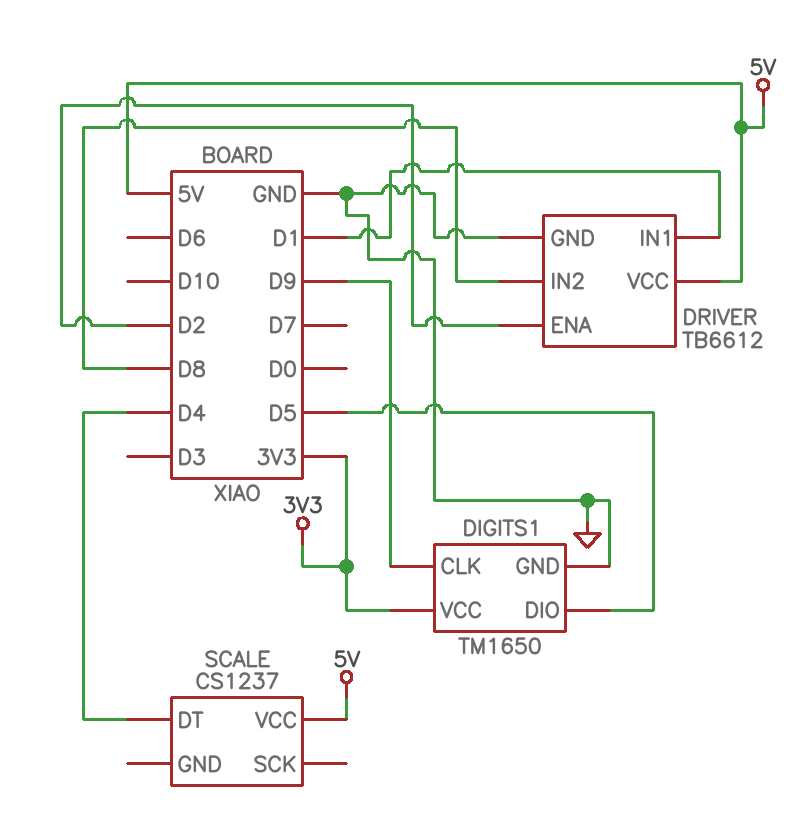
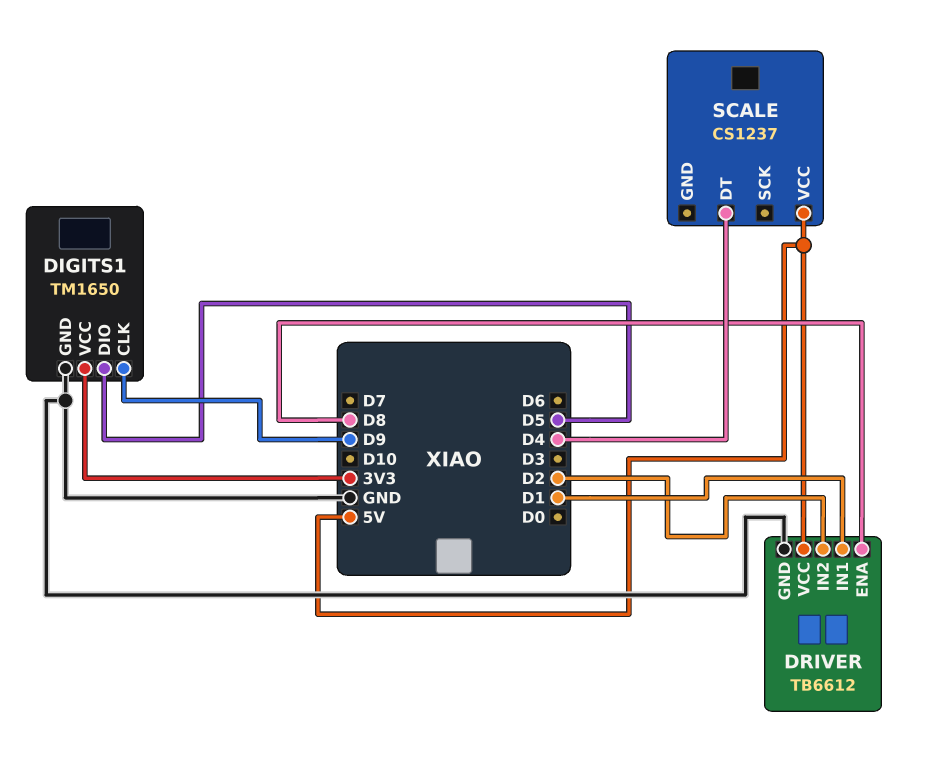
DRIVER pin ENA: D2 -> D8
DRIVER pin IN2: D8 -> D2

